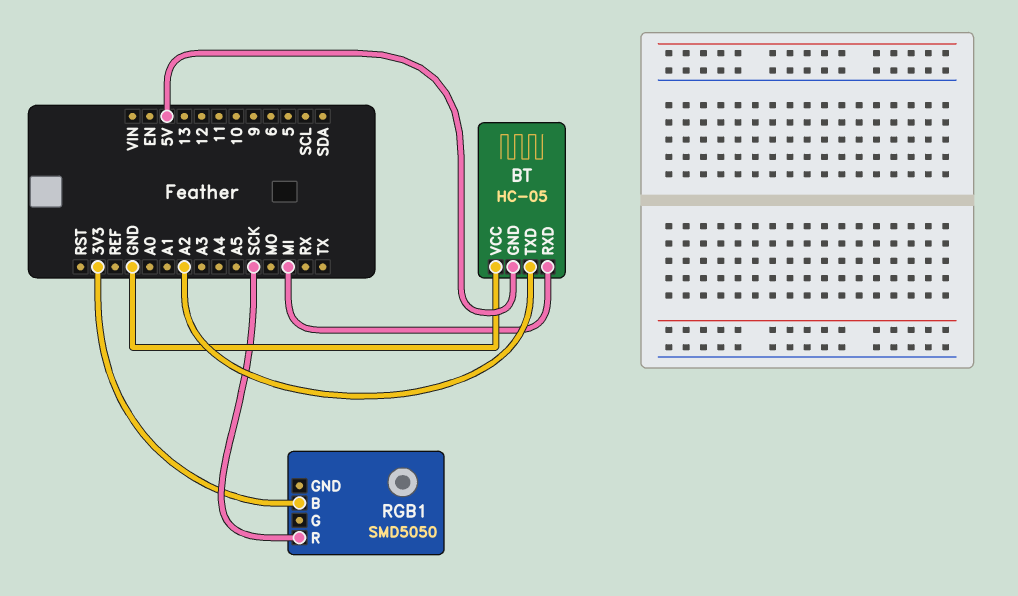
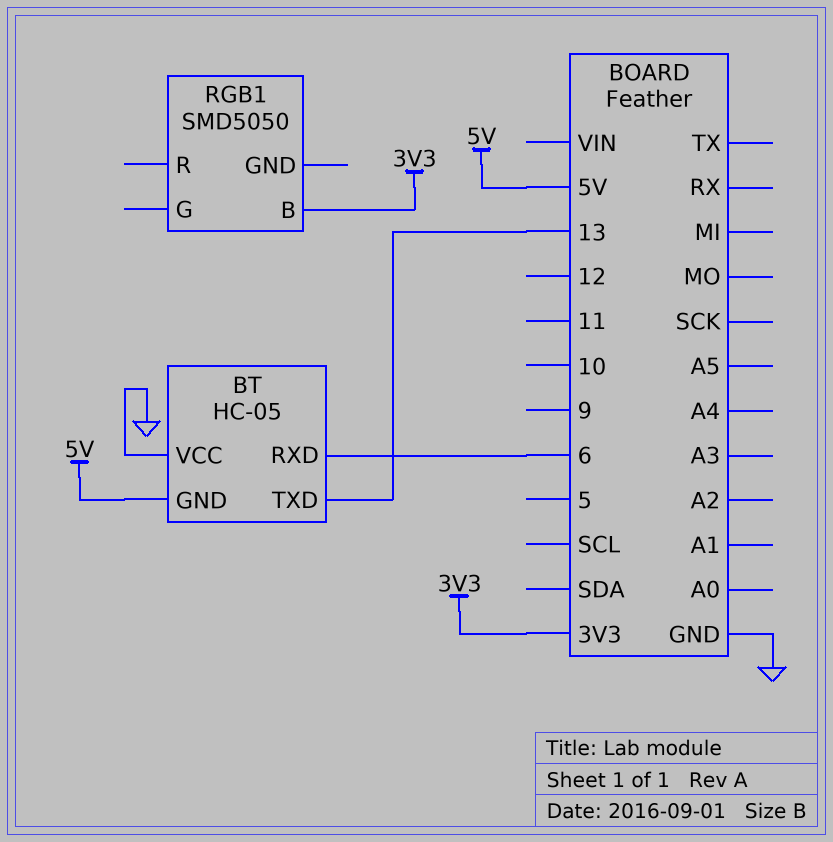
BT pin RXD: MI -> 6
BT pin TXD: A2 -> 13
RGB1 pin R: SCK -> none

